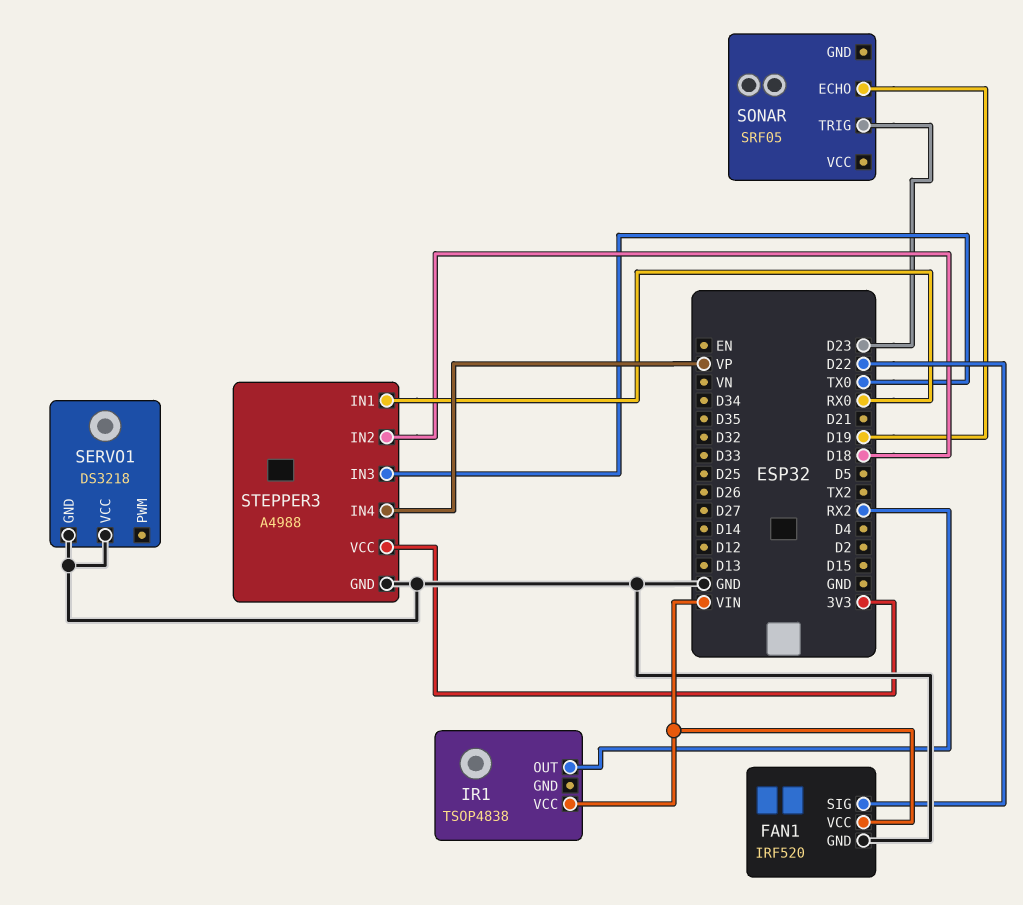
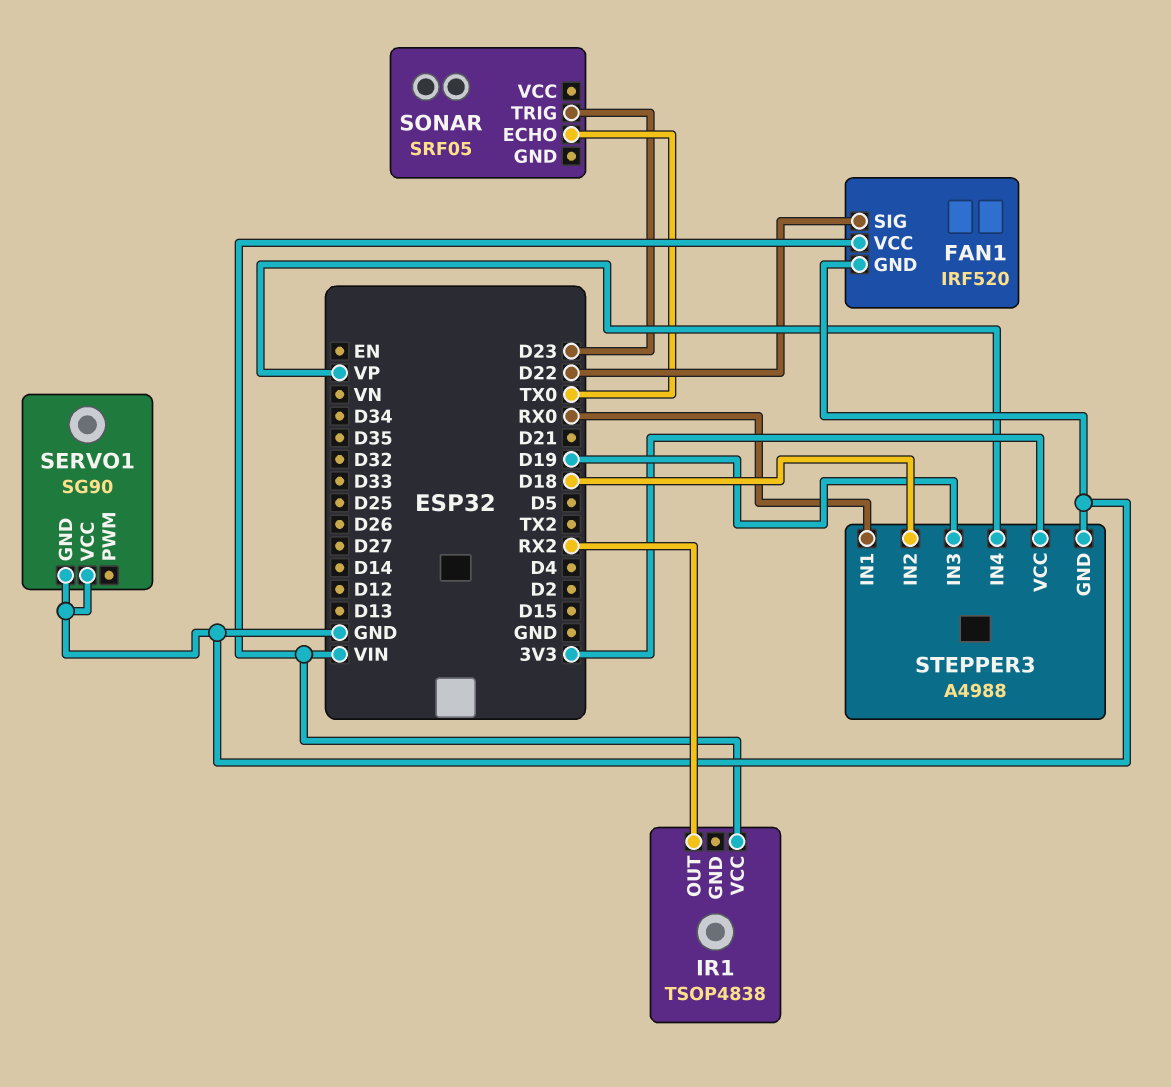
SERVO1: DS3218 -> SG90
SONAR pin ECHO: D19 -> TX0
STEPPER3 pin IN3: TX0 -> D19

